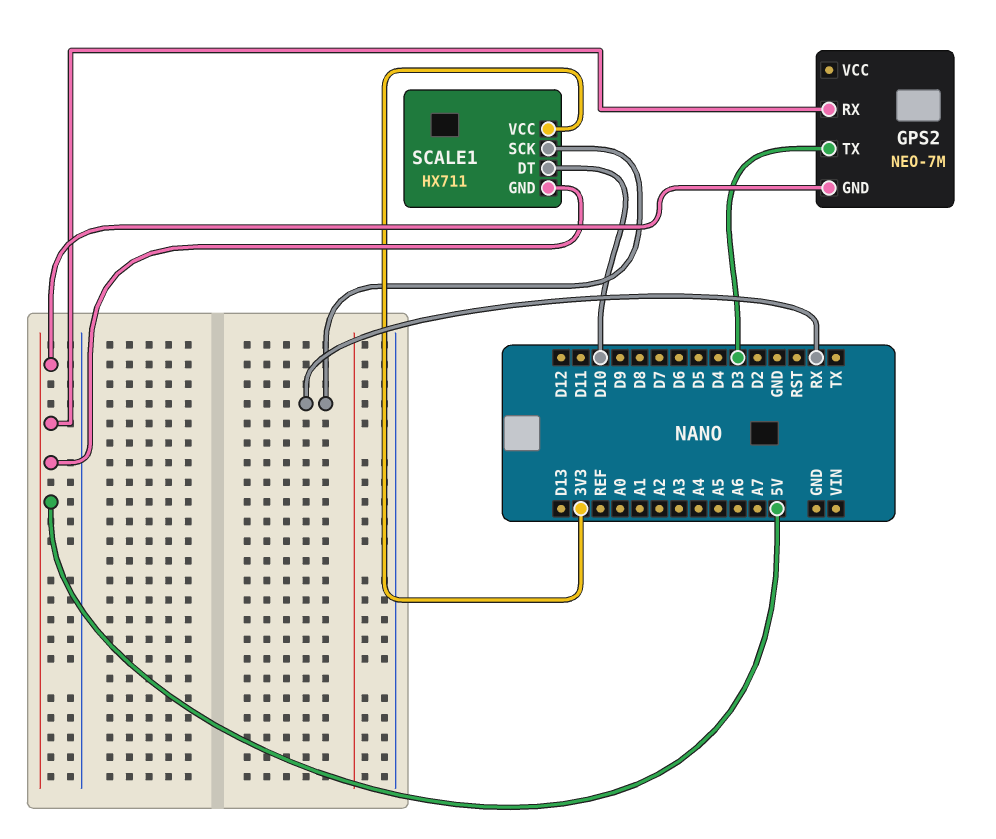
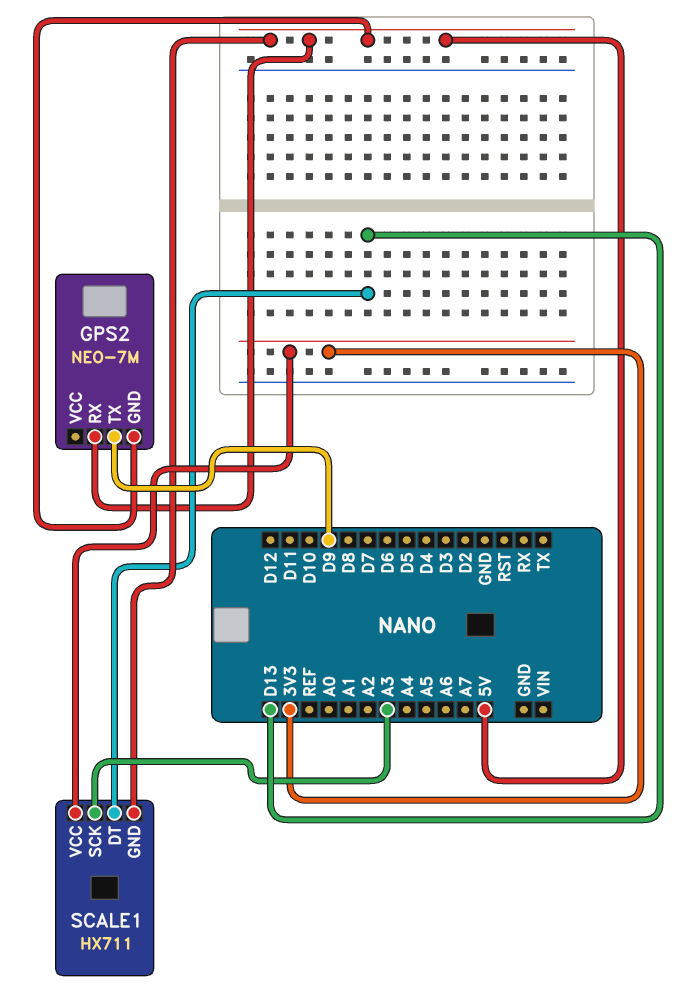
GPS2 pin TX: D3 -> D9
SCALE1 pin DT: D10 -> D13
SCALE1 pin SCK: RX -> A3

